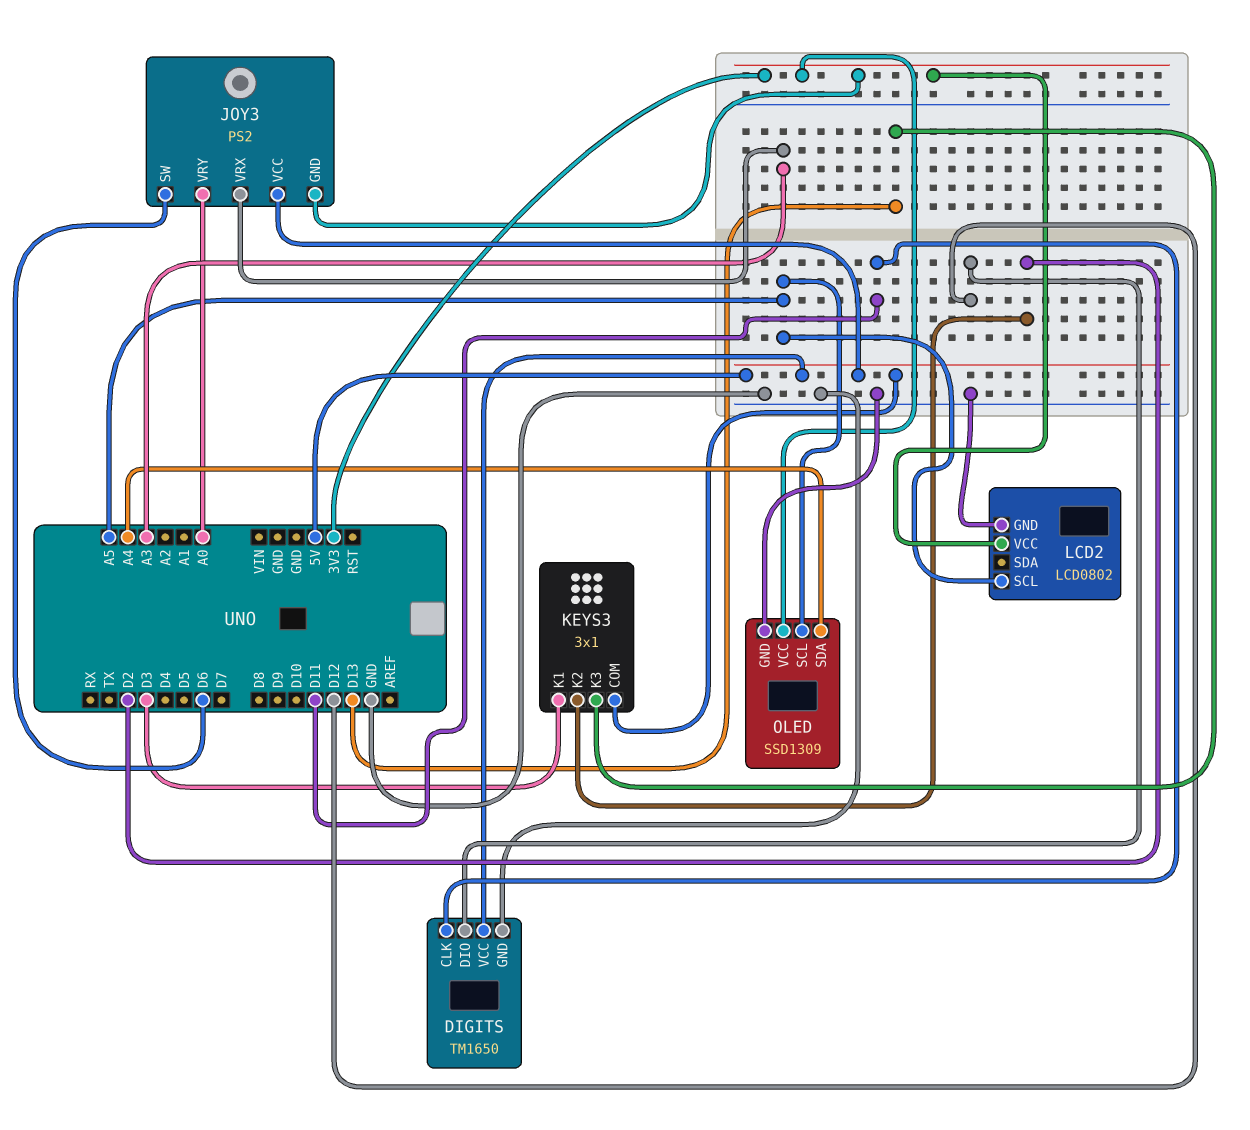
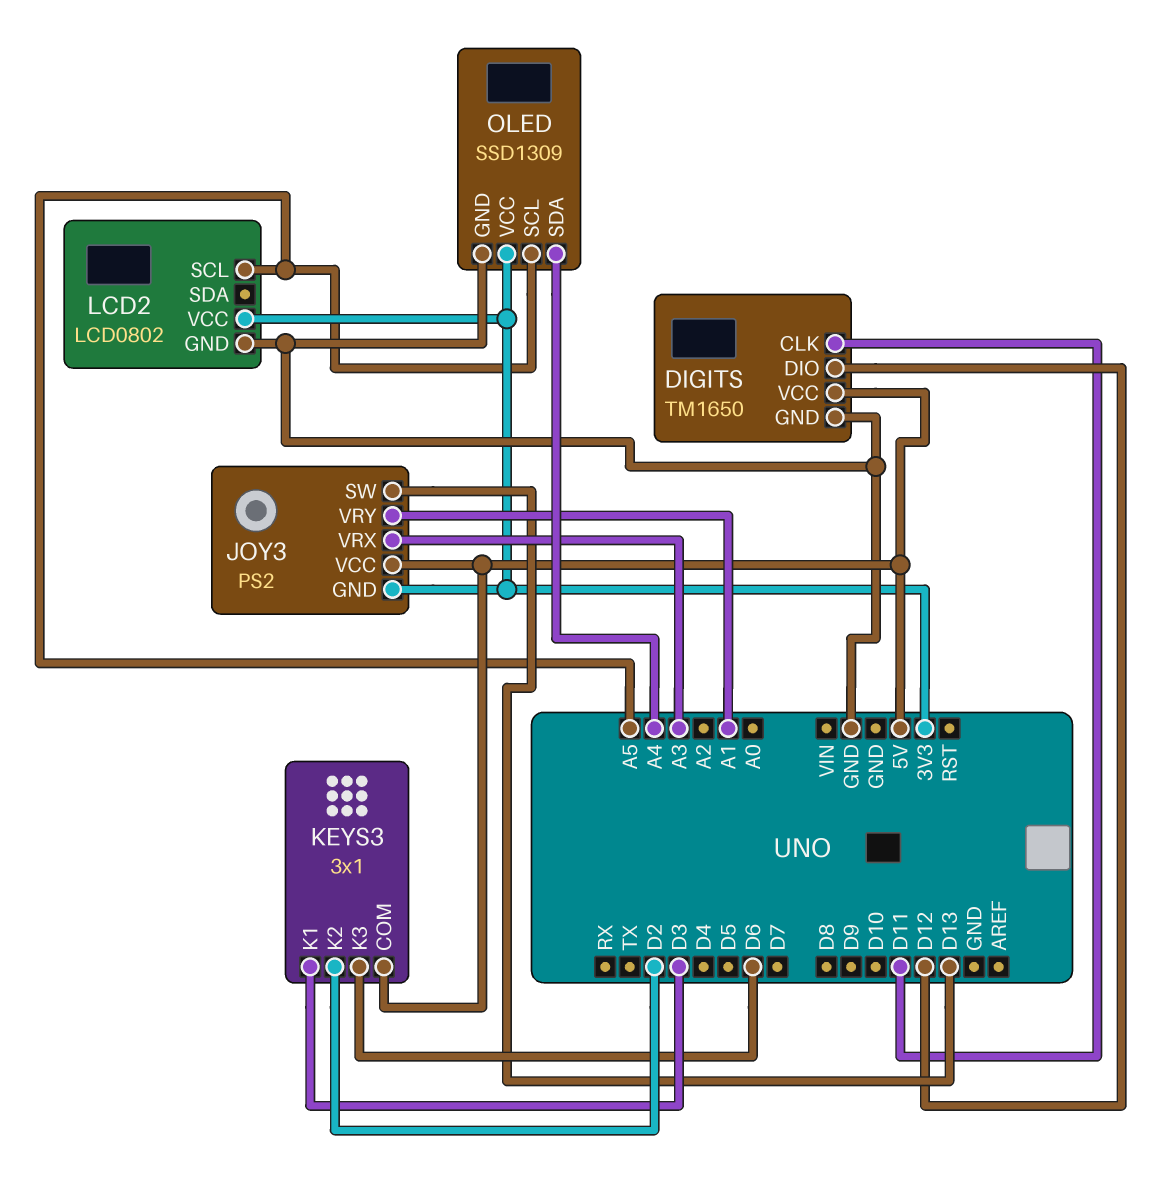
JOY3 pin SW: D6 -> D13
JOY3 pin VRY: A0 -> A1
KEYS3 pin K3: D13 -> D6

